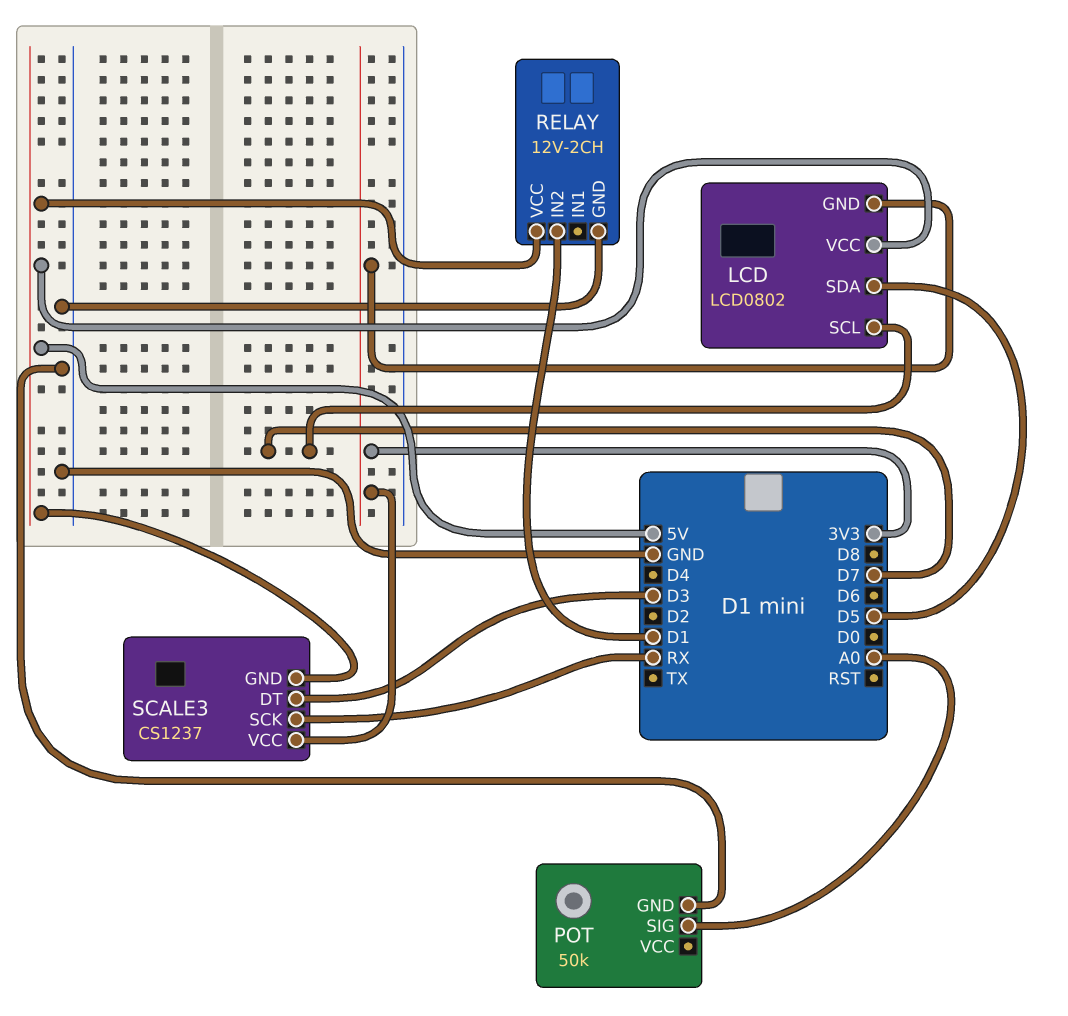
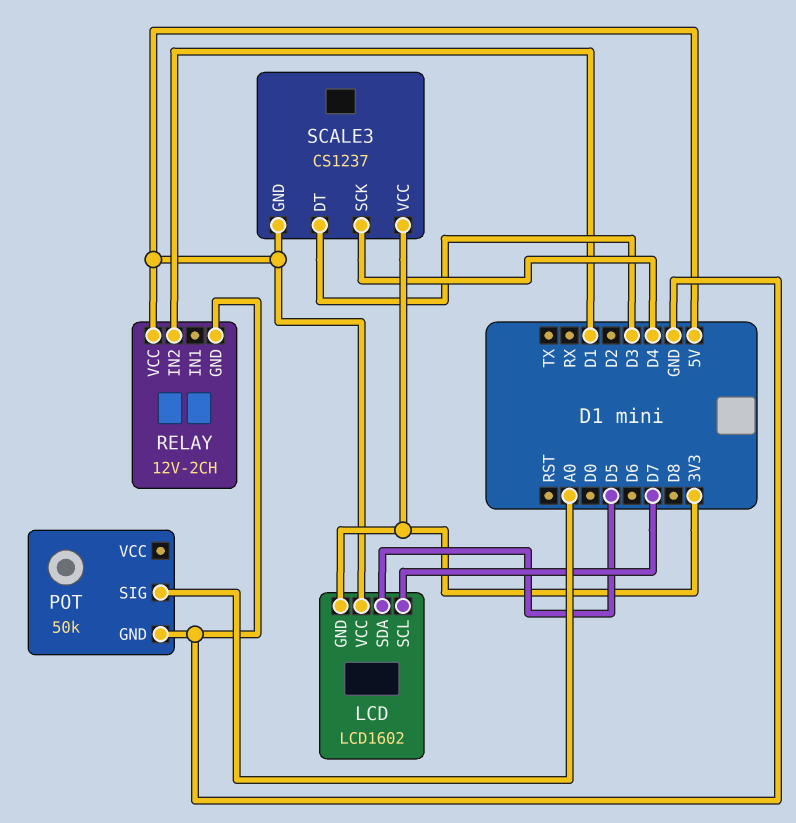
LCD: LCD0802 -> LCD1602
SCALE3 pin SCK: RX -> D4

